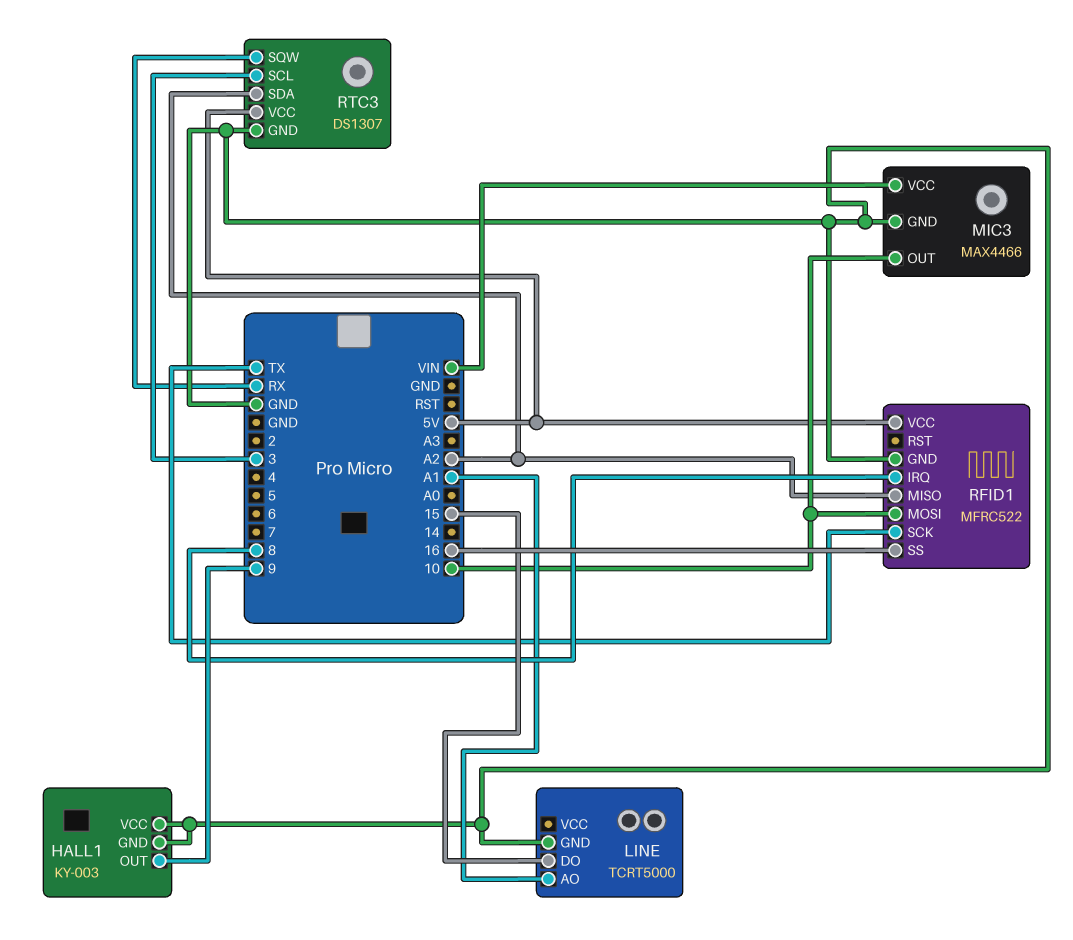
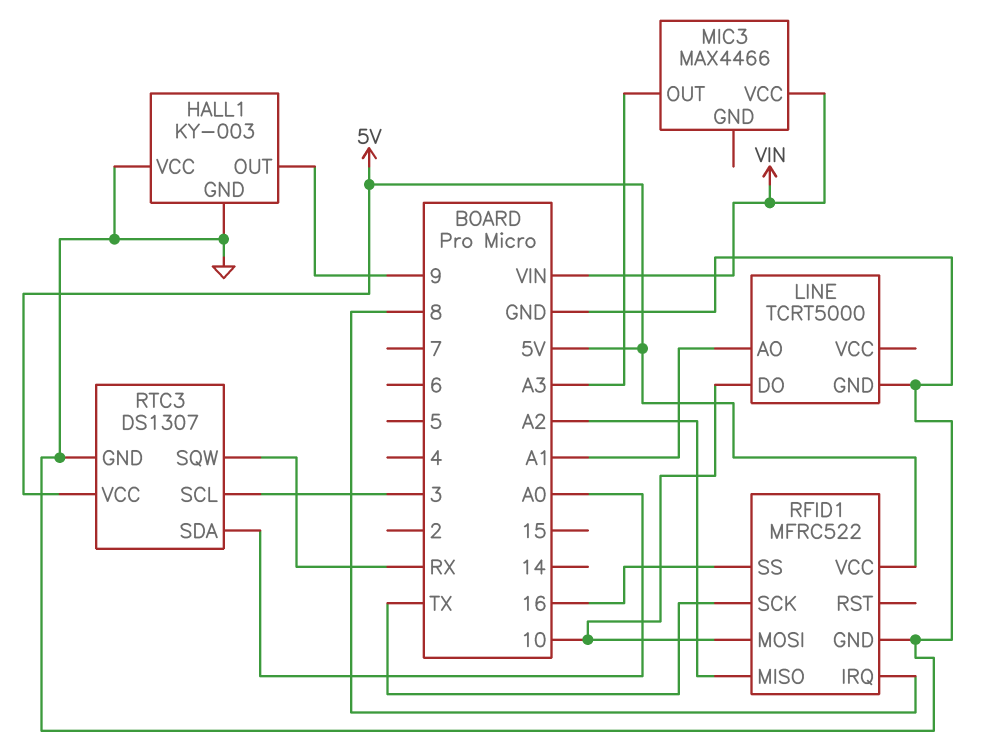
LINE pin DO: 15 -> 10
MIC3 pin GND: GND -> none
MIC3 pin OUT: 10 -> A3
RTC3 pin SDA: A2 -> A0

